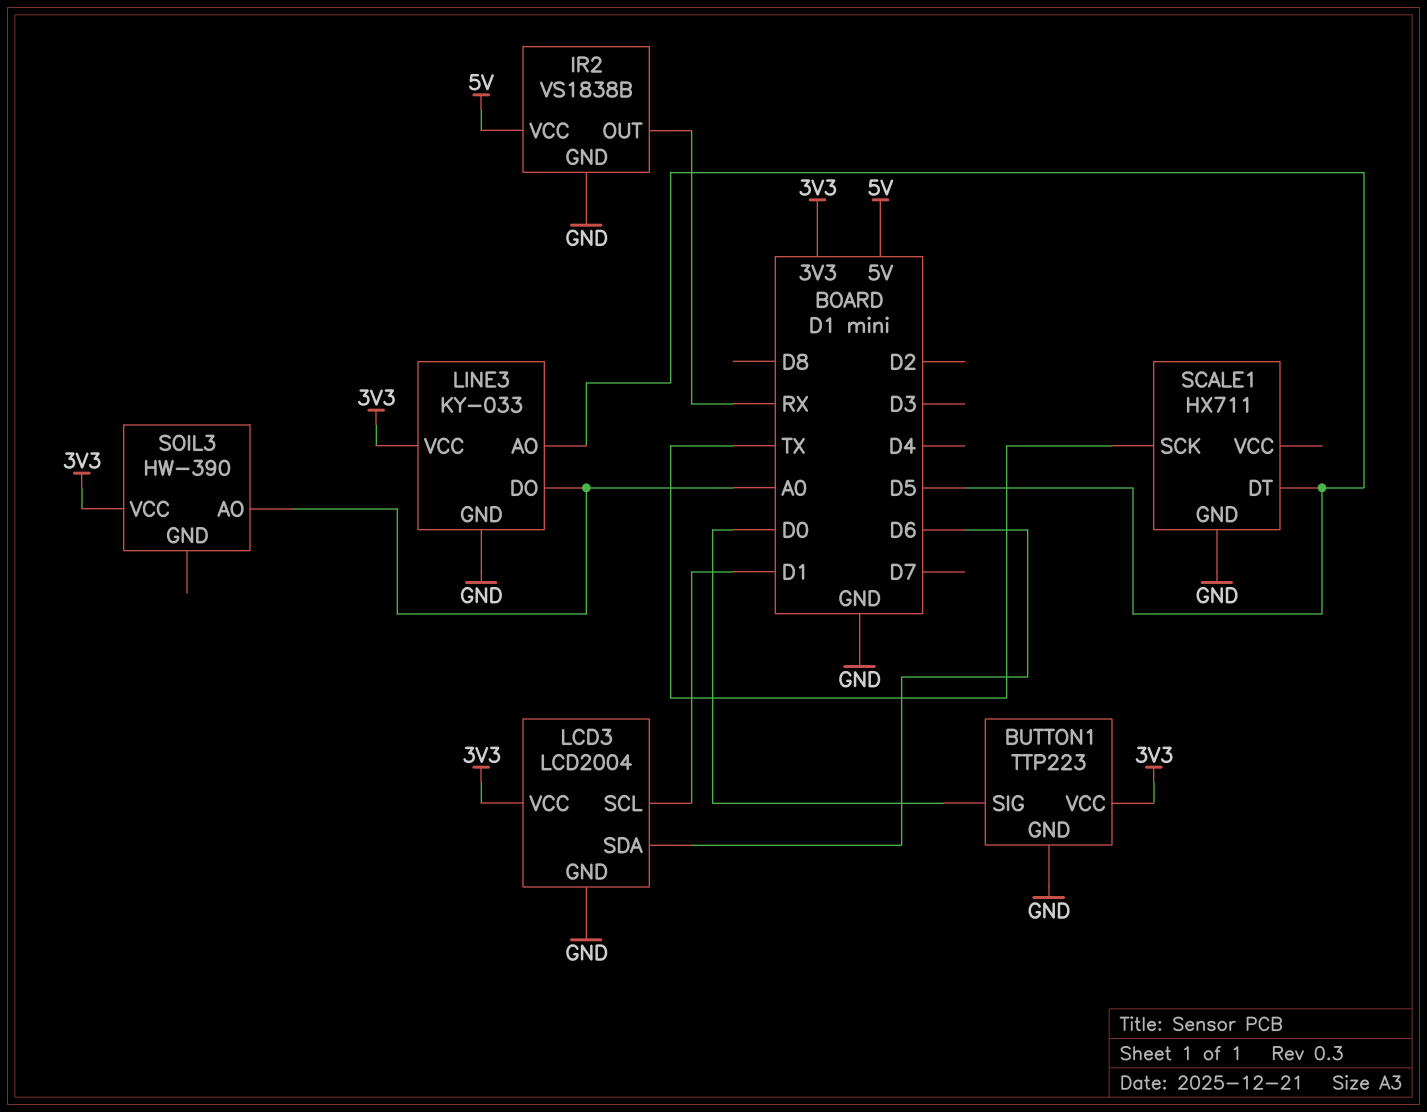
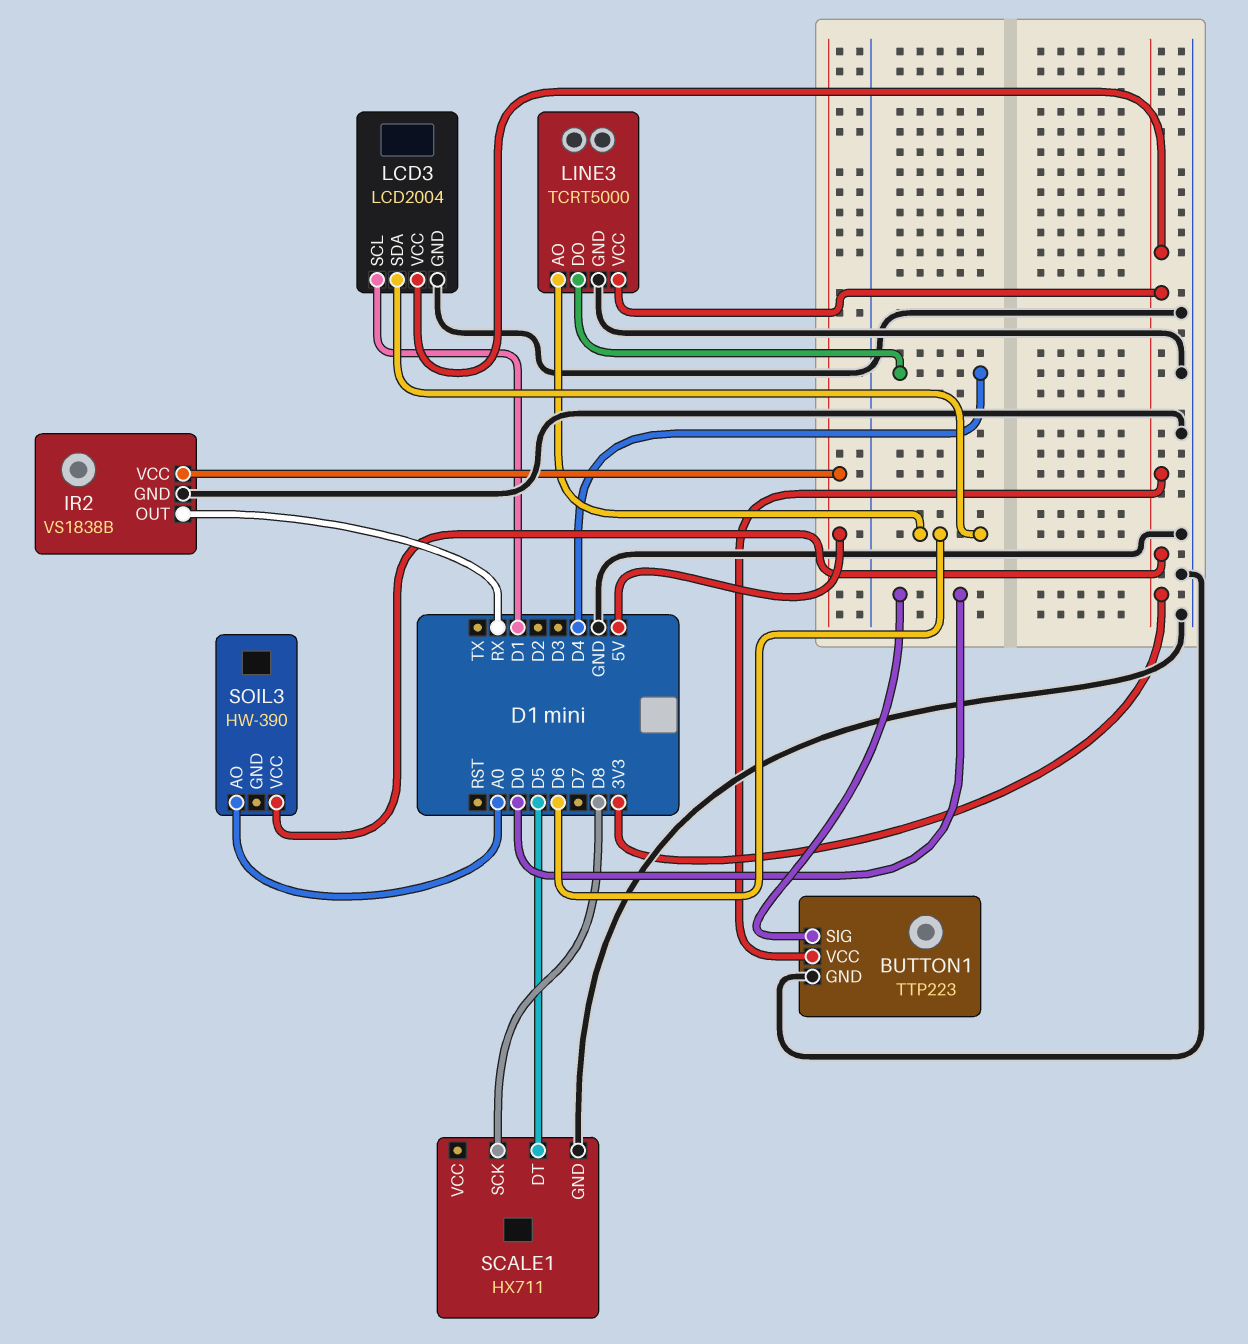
LINE3: KY-033 -> TCRT5000
LINE3 pin AO: D5 -> D6
LINE3 pin DO: A0 -> D4
SCALE1 pin SCK: TX -> D8

